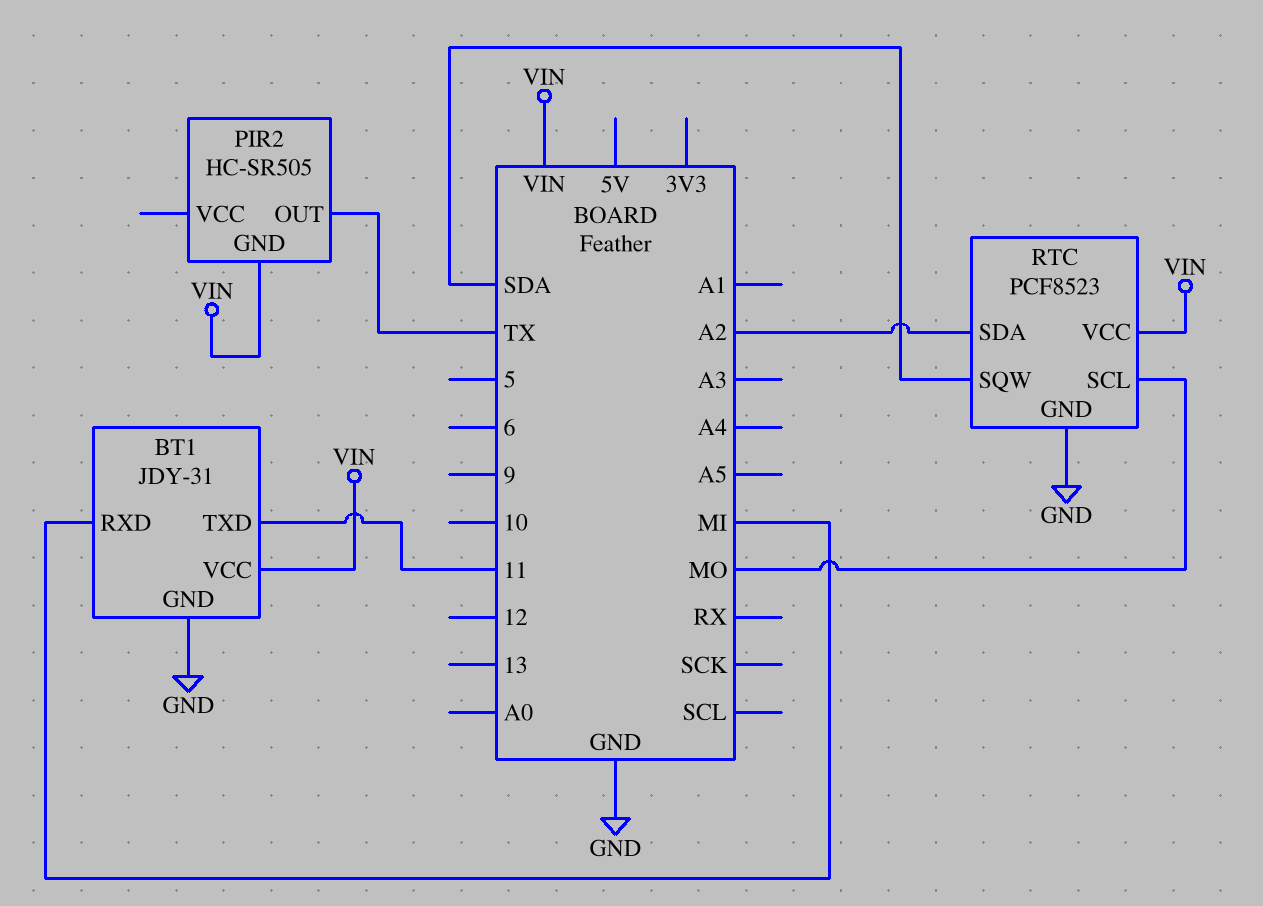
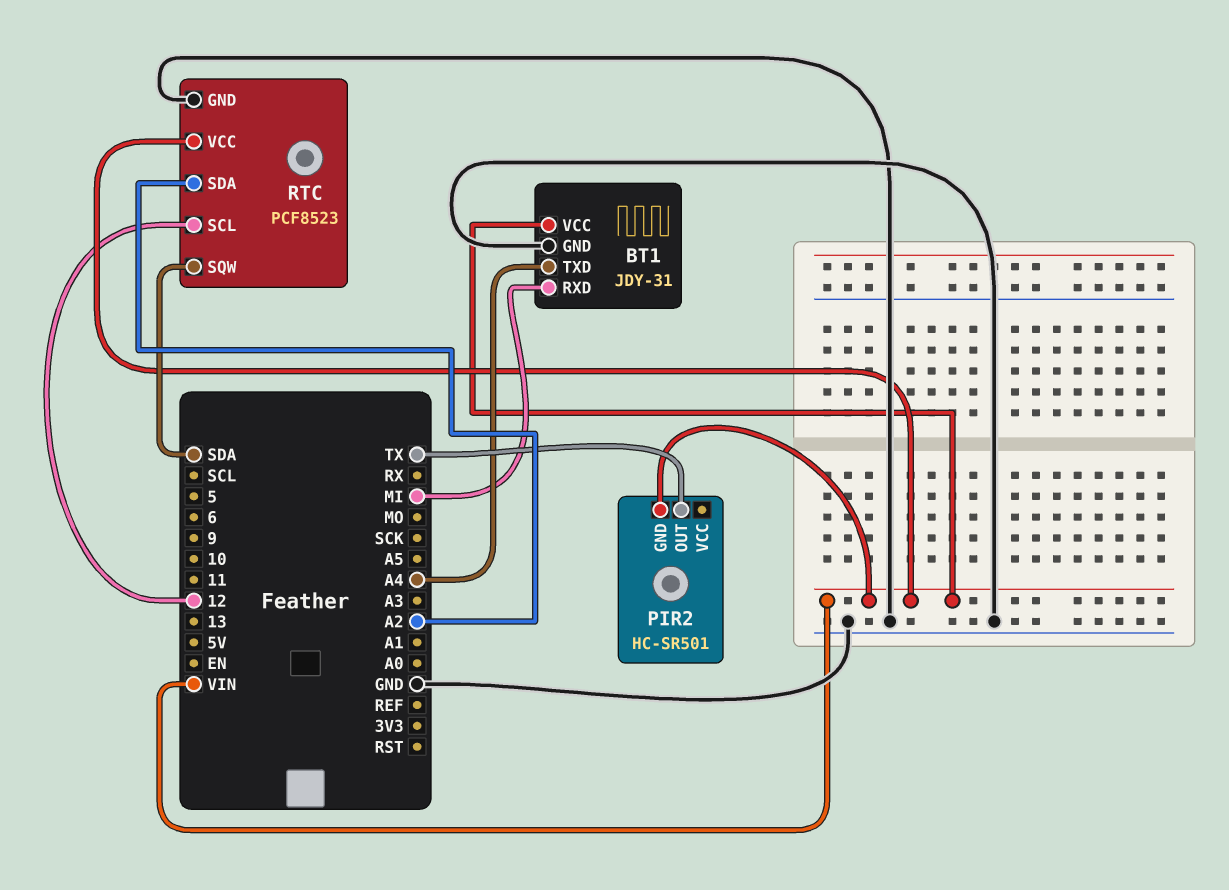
BT1 pin TXD: 11 -> A4
PIR2: HC-SR505 -> HC-SR501
RTC pin SCL: MO -> 12

